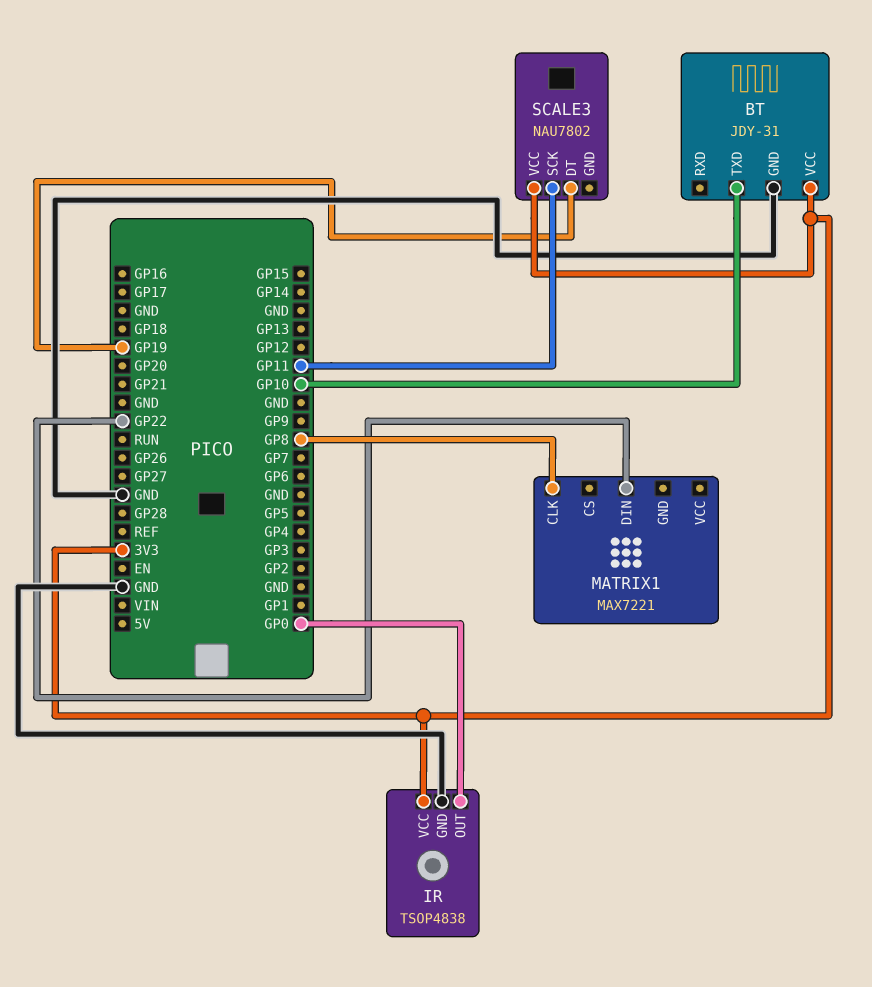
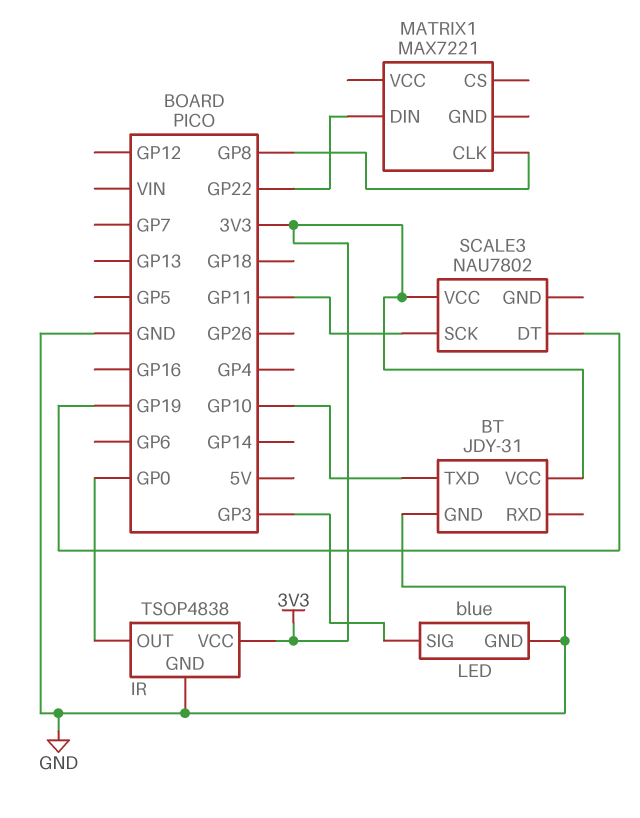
LED: none -> blue
LED pin GND: none -> GND
LED pin SIG: none -> GP3

